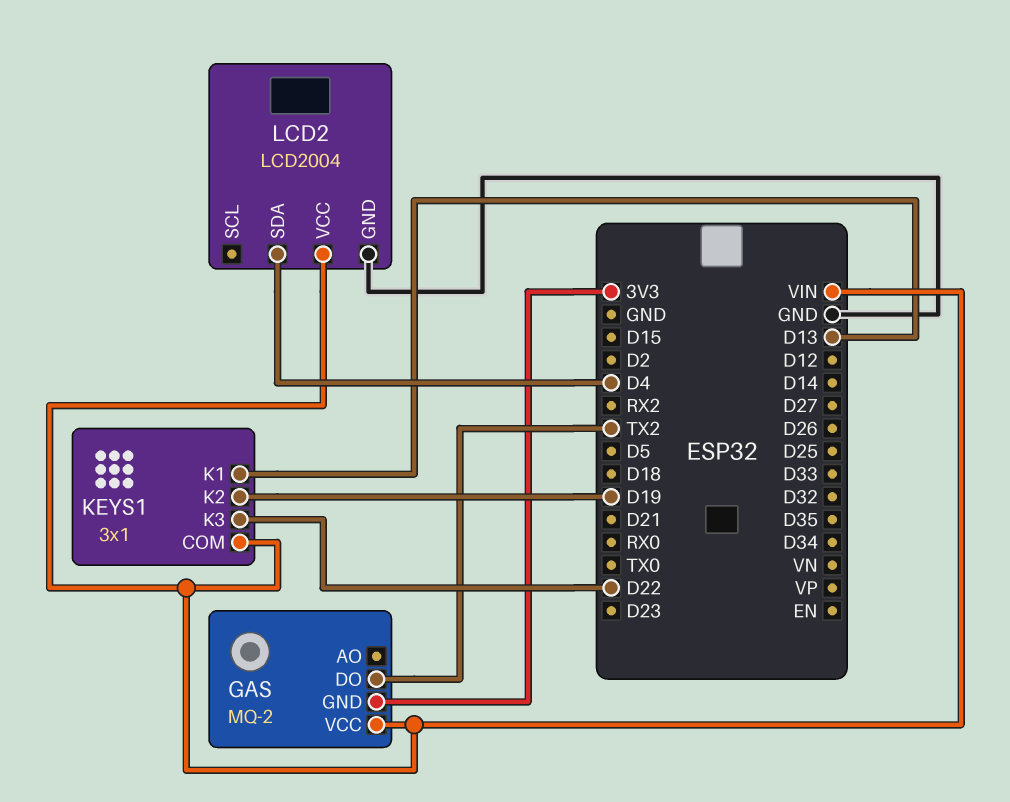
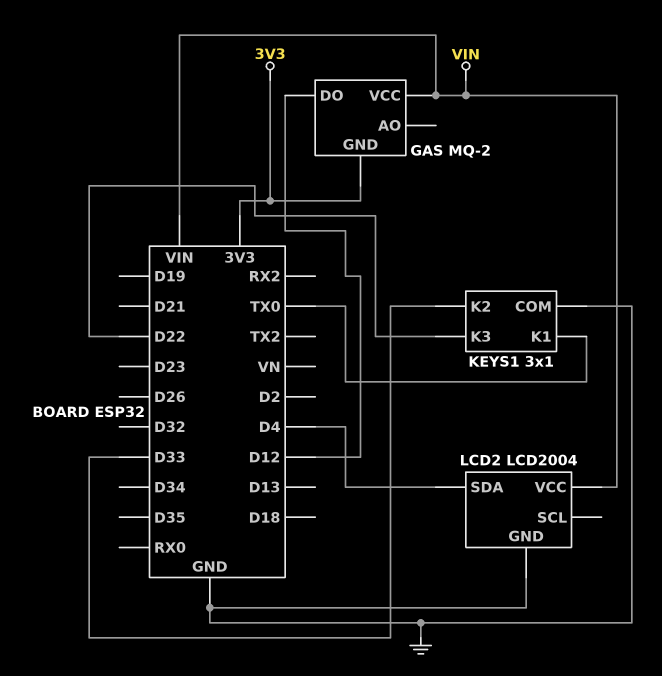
GAS pin DO: TX2 -> D12
KEYS1 pin COM: VIN -> GND
KEYS1 pin K1: D13 -> TX0
KEYS1 pin K2: D19 -> D33

